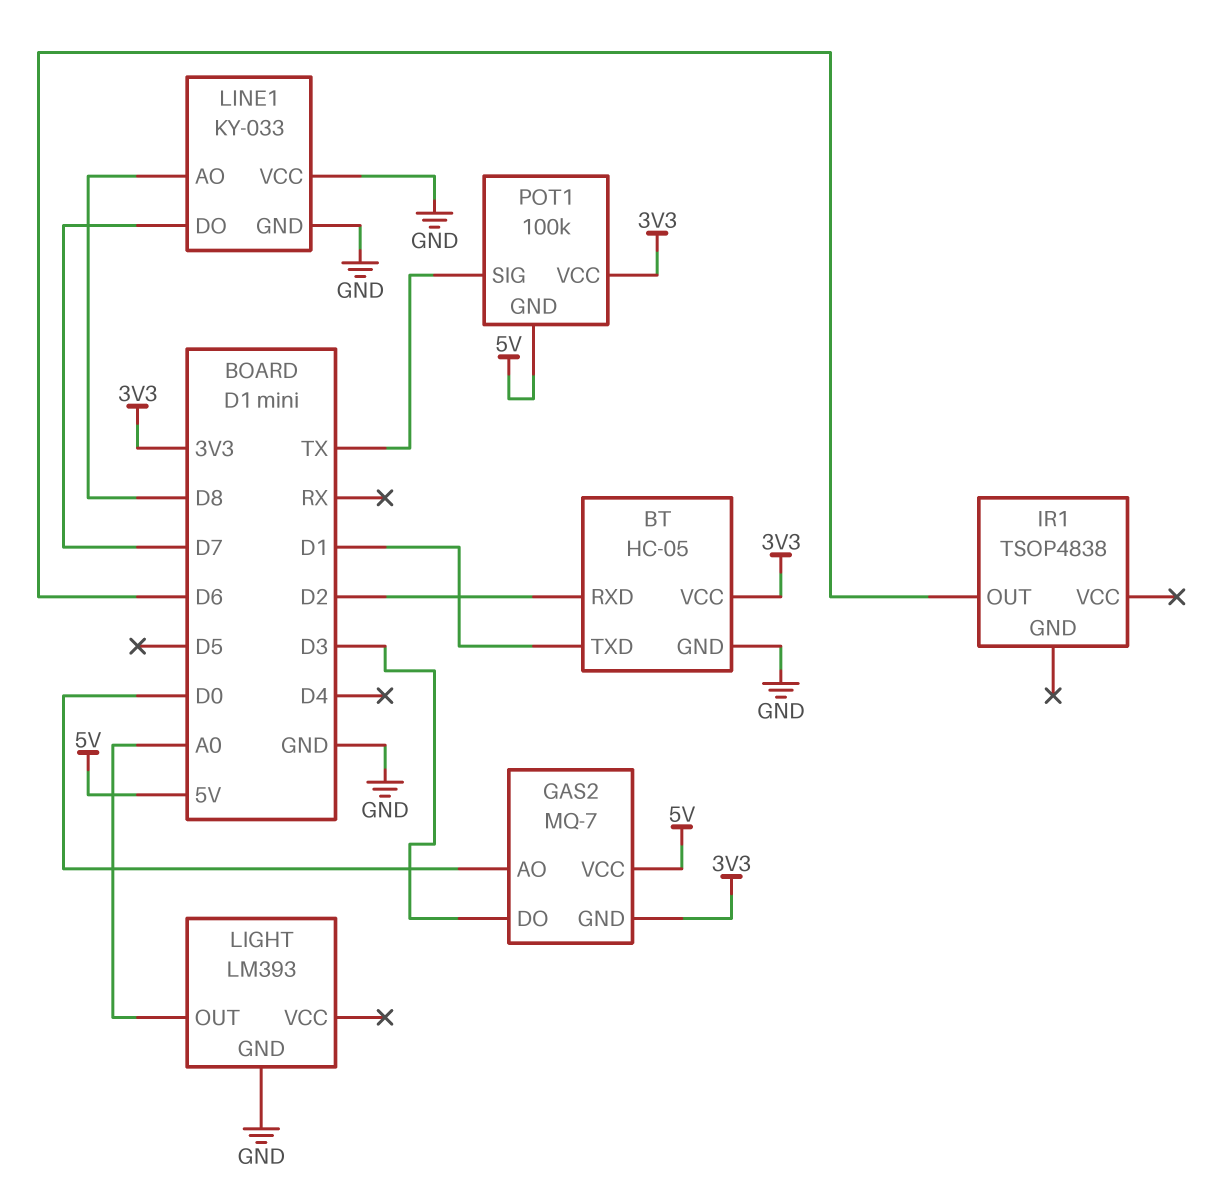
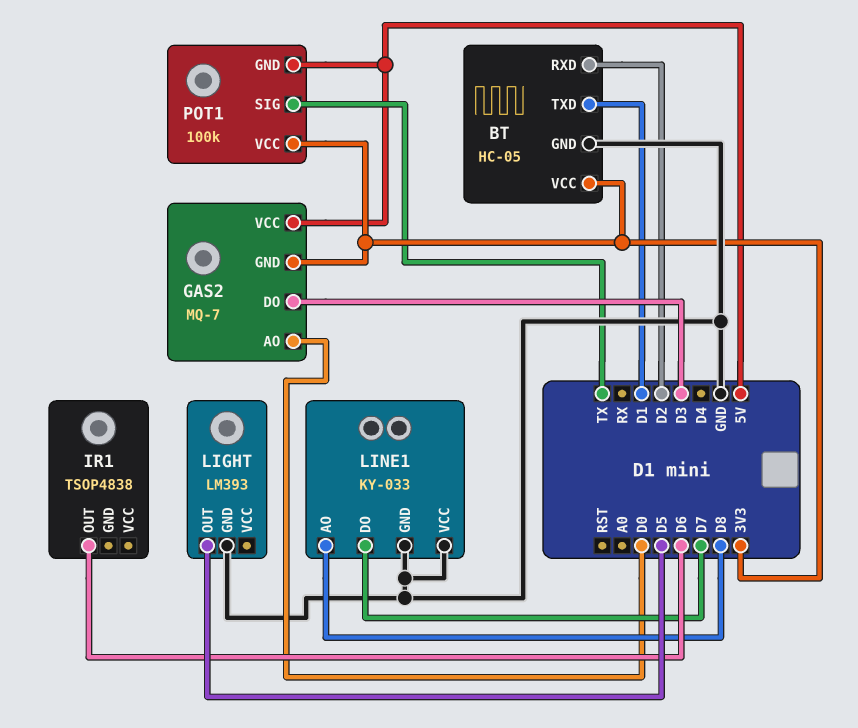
LIGHT pin OUT: A0 -> D5

